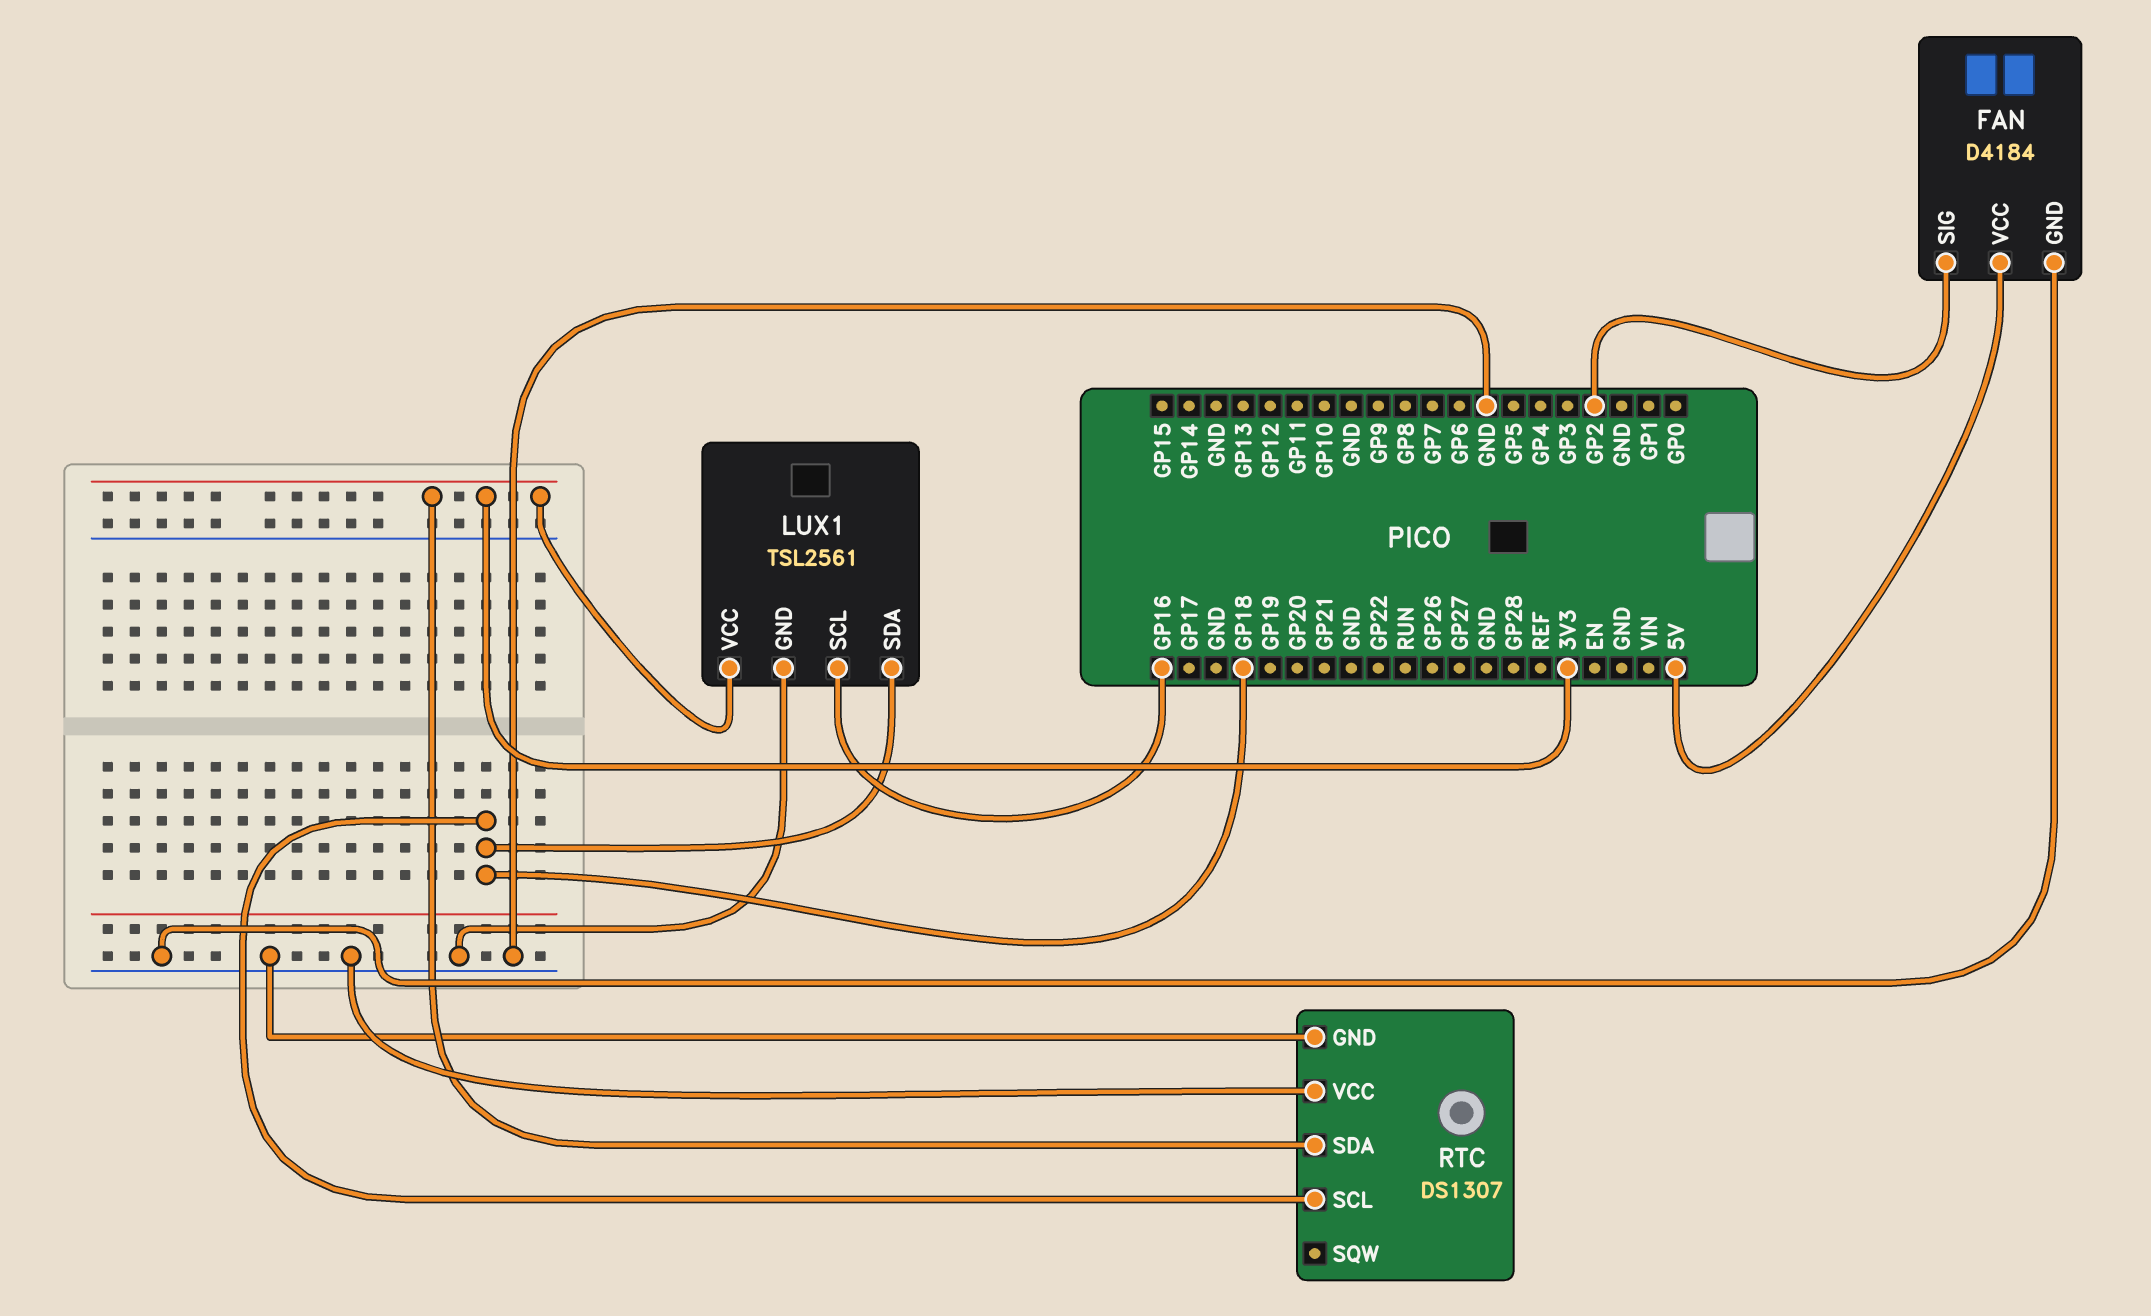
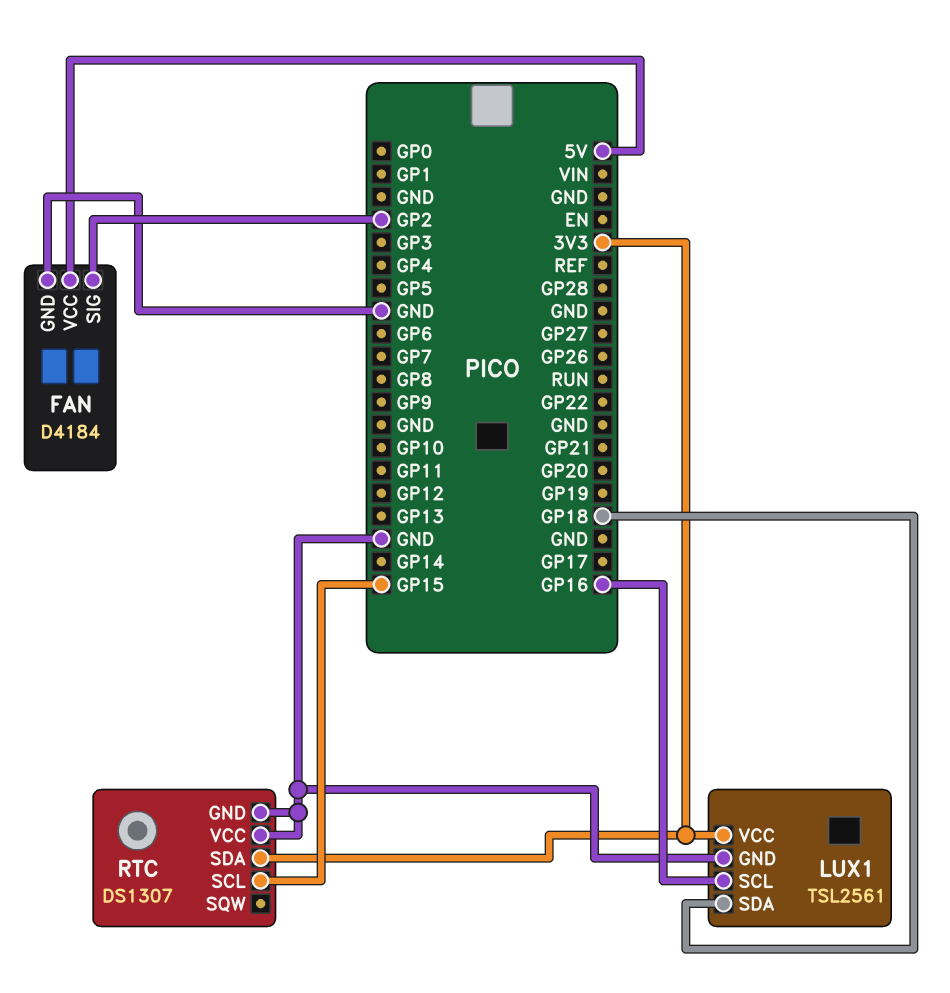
RTC pin SCL: GP18 -> GP15

